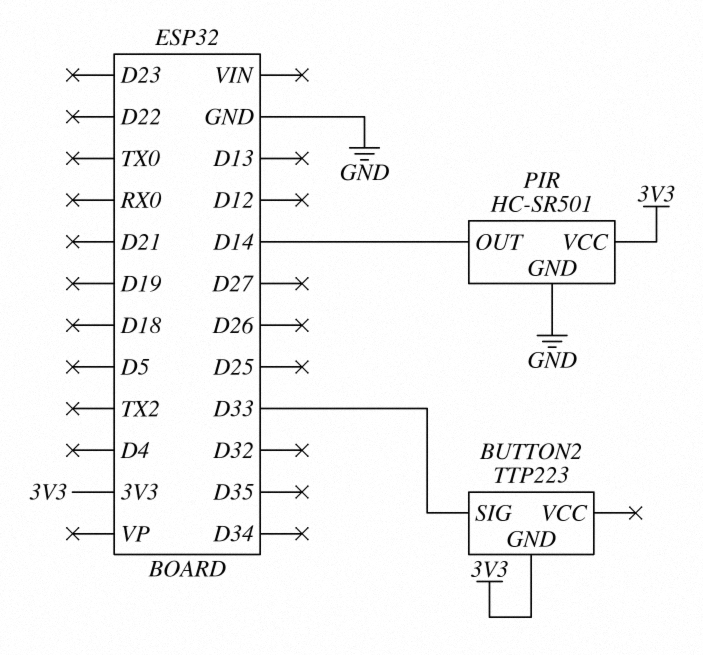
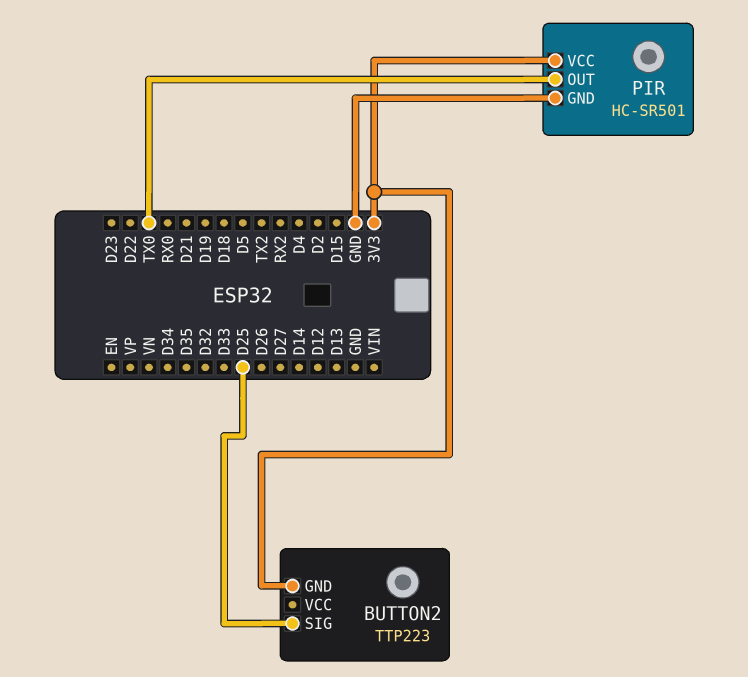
BUTTON2 pin SIG: D33 -> D25
PIR pin OUT: D14 -> TX0

